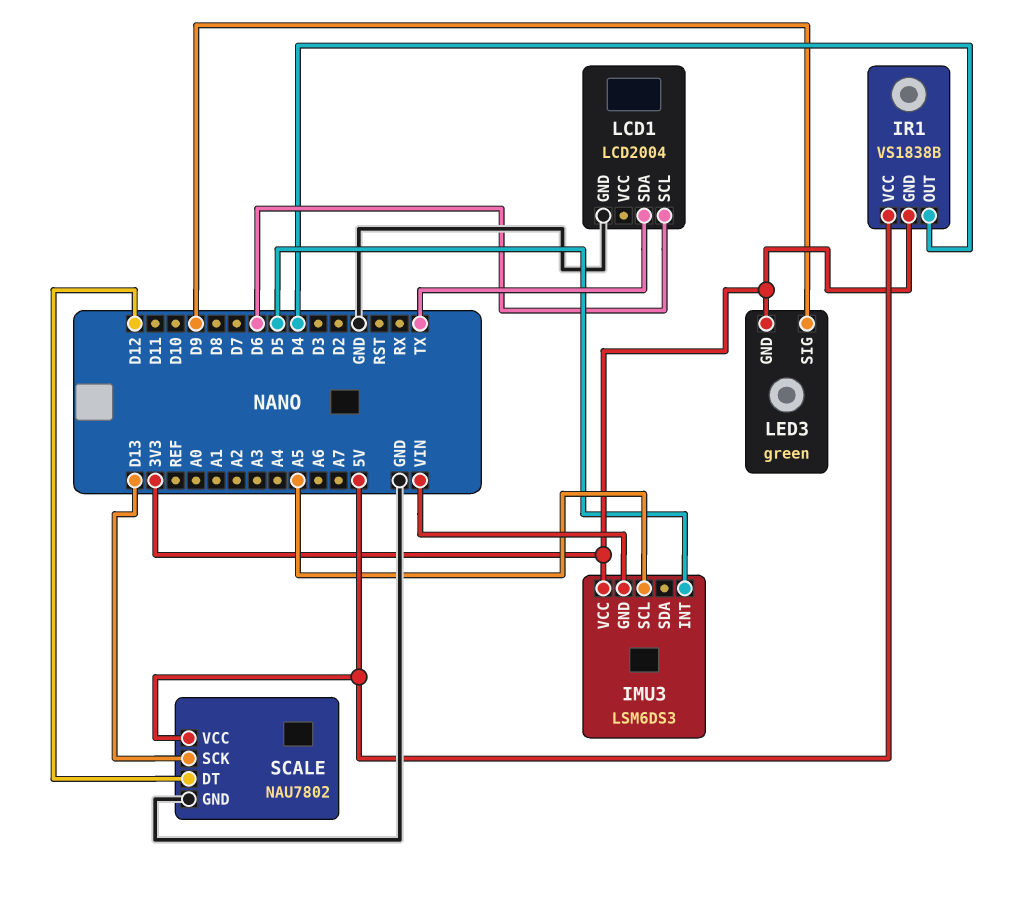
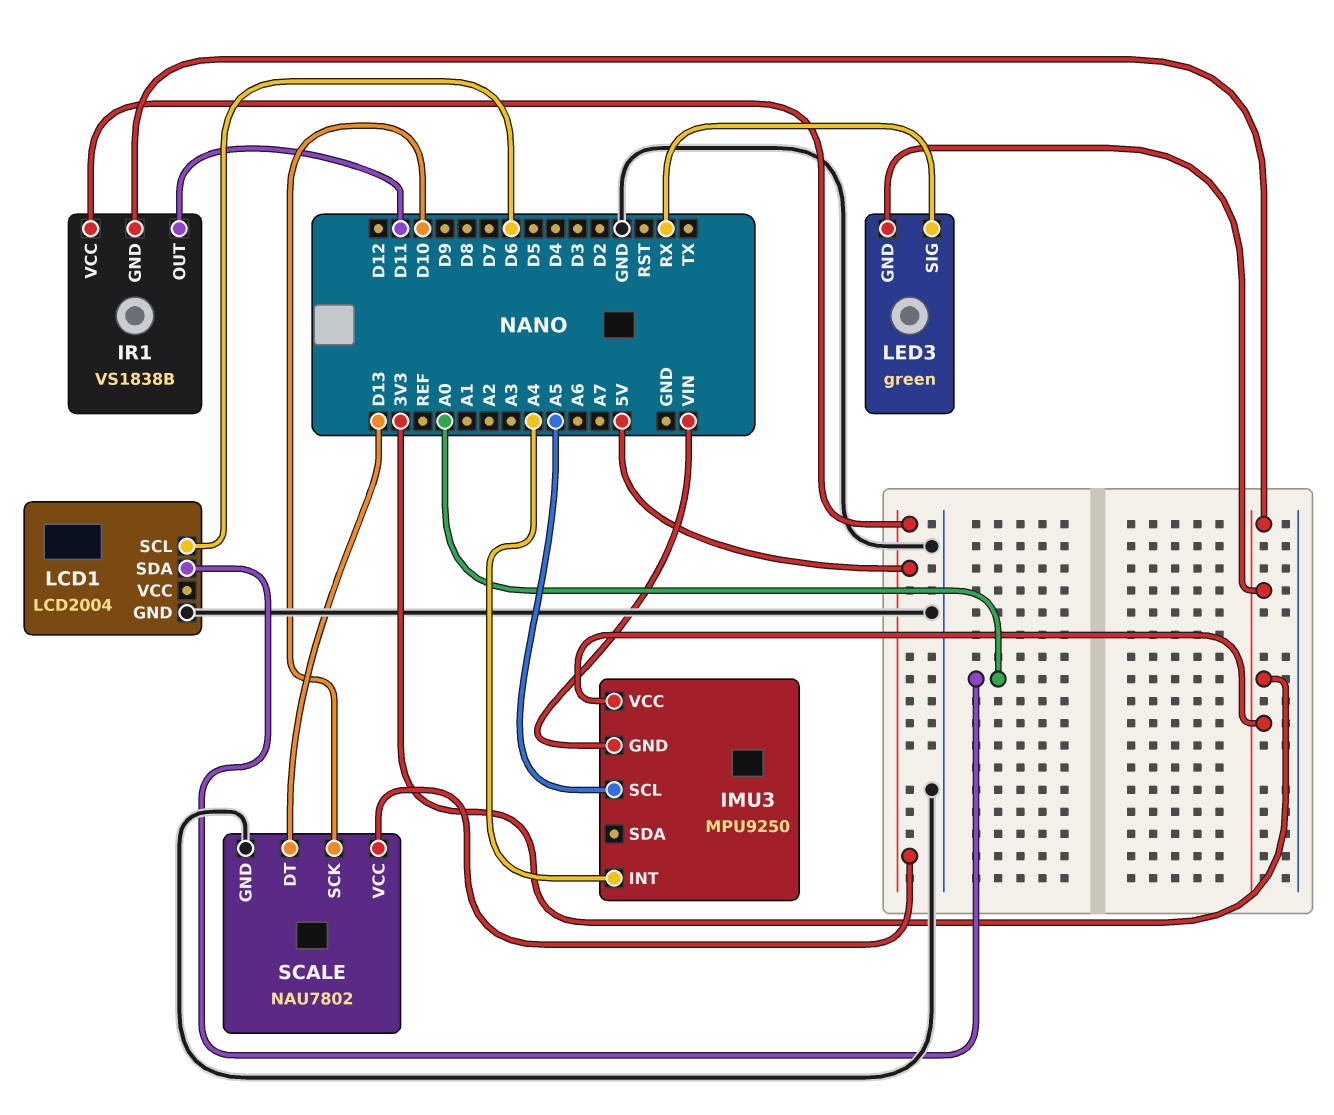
IMU3: LSM6DS3 -> MPU9250
IMU3 pin INT: D5 -> A4
IR1 pin OUT: D4 -> D11
LCD1 pin SDA: TX -> A0
LED3 pin SIG: D9 -> RX
SCALE pin DT: D12 -> D13
SCALE pin SCK: D13 -> D10

